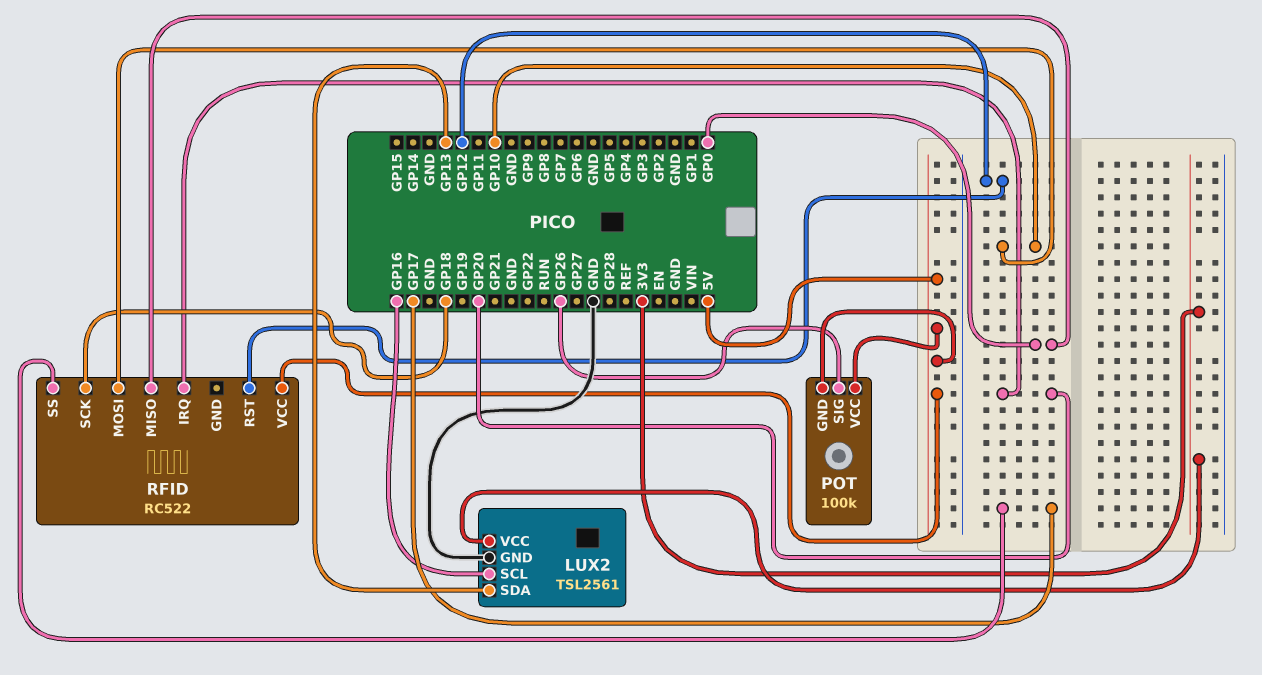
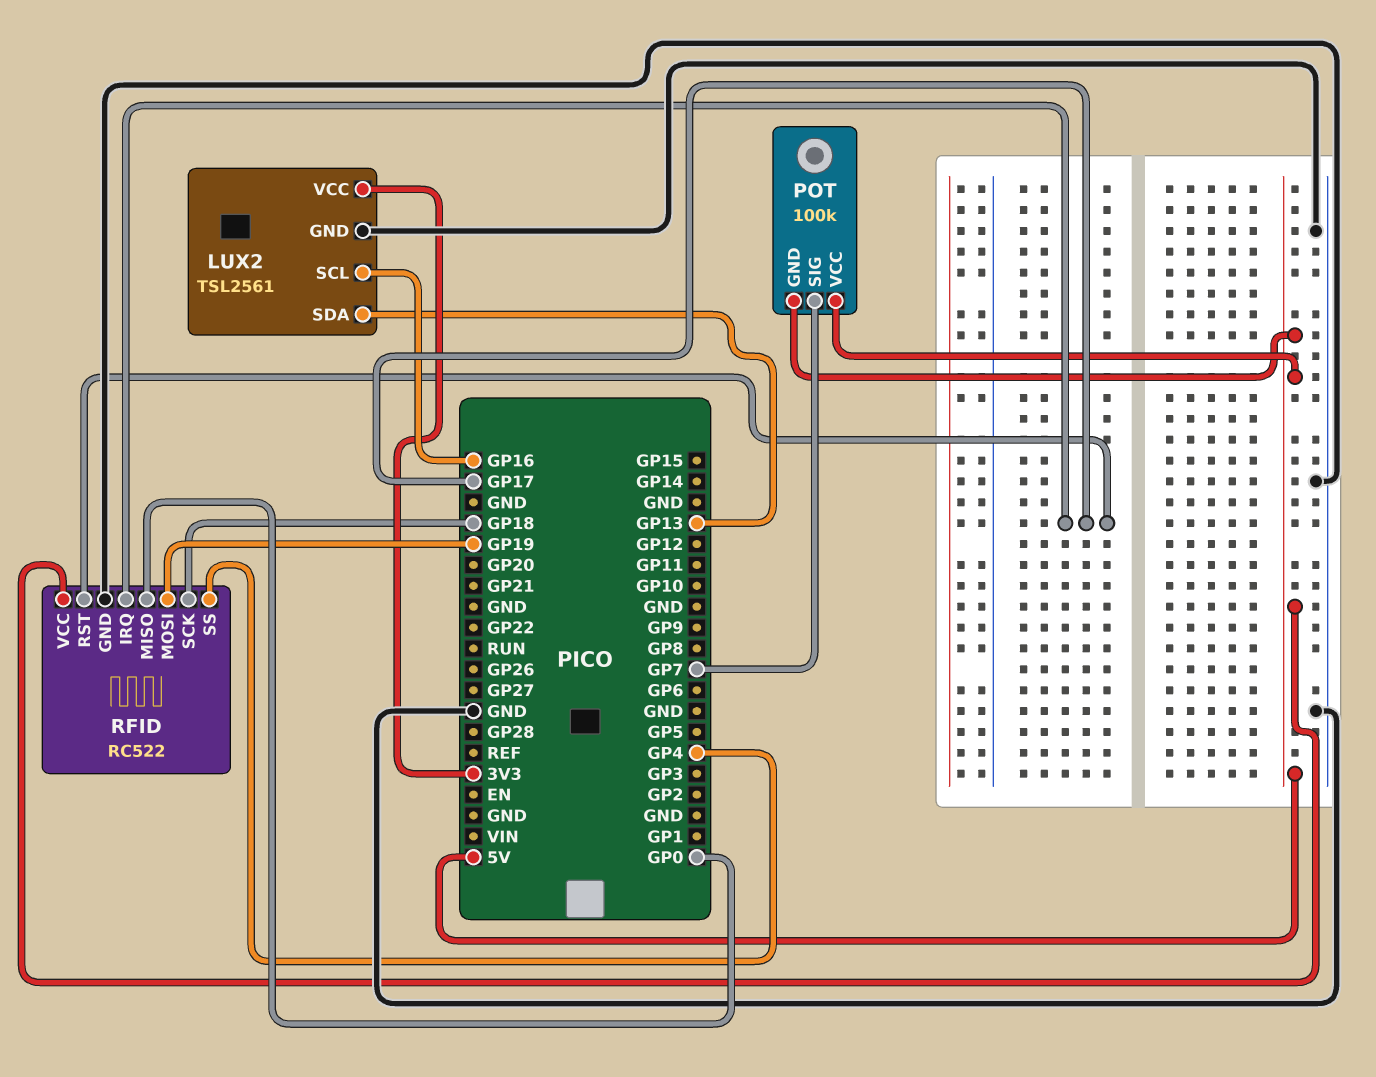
POT pin SIG: GP26 -> GP7
RFID pin GND: none -> GND
RFID pin IRQ: GP20 -> GP17
RFID pin MOSI: GP10 -> GP19
RFID pin RST: GP12 -> GP17
RFID pin SS: GP17 -> GP4

